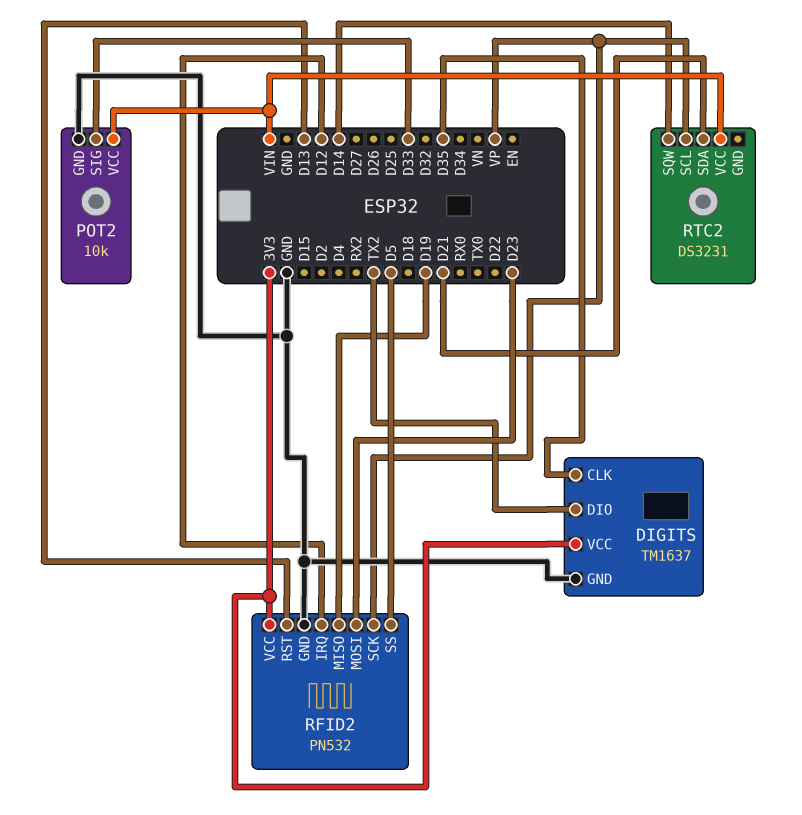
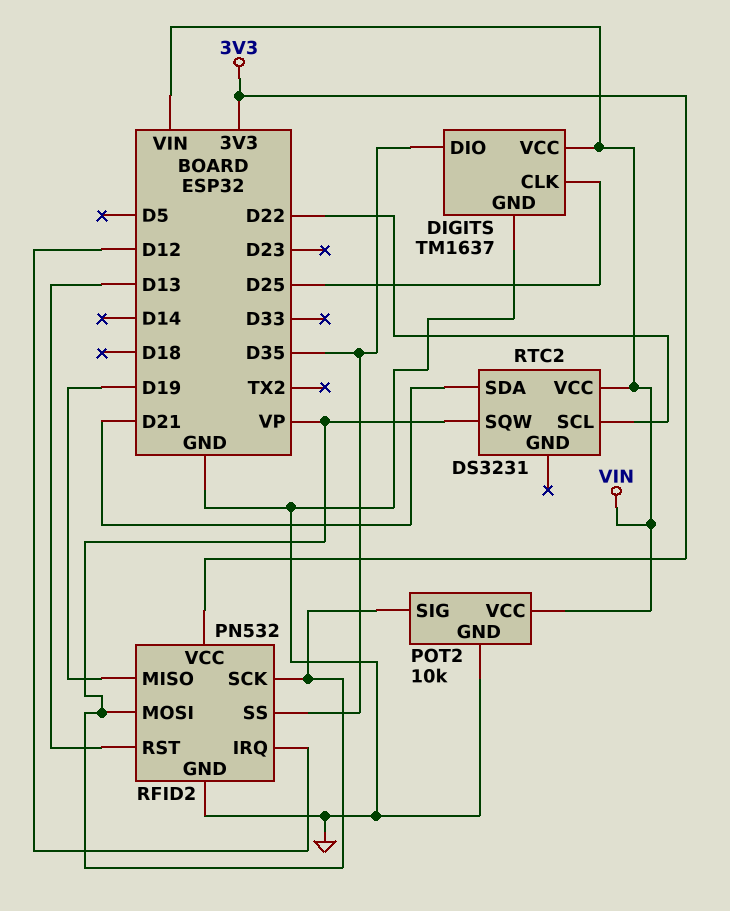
DIGITS pin CLK: D35 -> D25
DIGITS pin DIO: TX2 -> D35
DIGITS pin VCC: 3V3 -> VIN
POT2 pin SIG: D33 -> VP
RFID2 pin MOSI: D23 -> VP
RFID2 pin SS: D5 -> D35
RTC2 pin SCL: VP -> D22
RTC2 pin SQW: D14 -> VP

